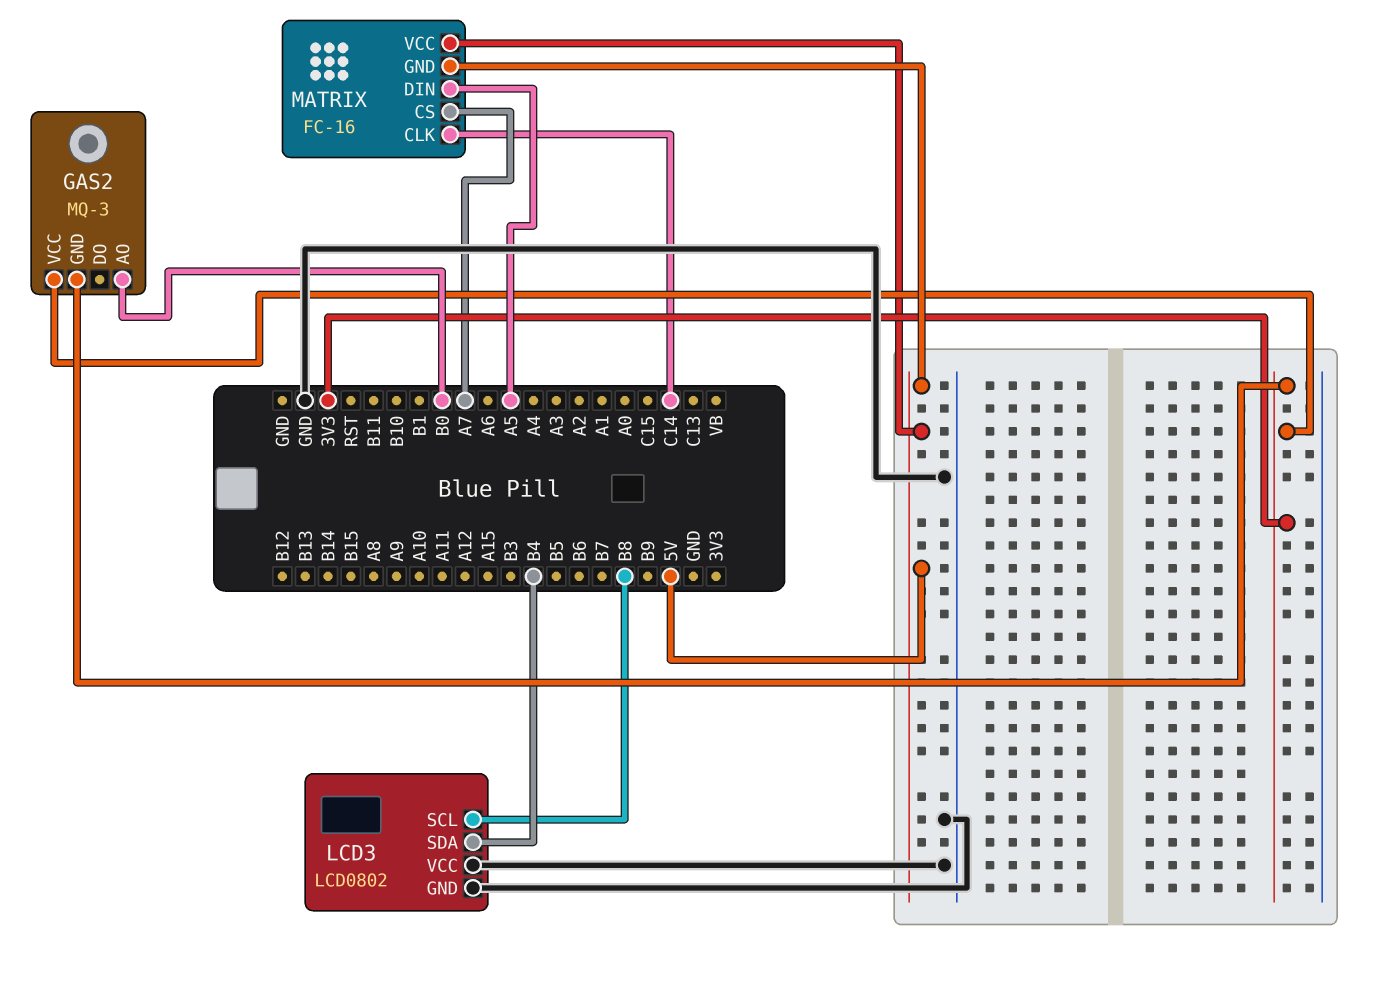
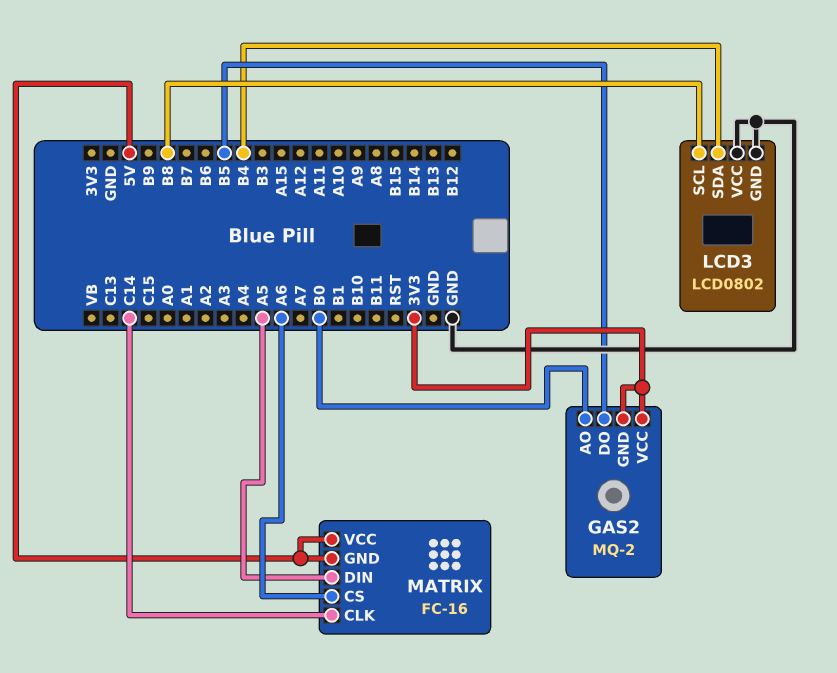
GAS2: MQ-3 -> MQ-2
GAS2 pin DO: none -> B5
MATRIX pin CS: A7 -> A6

